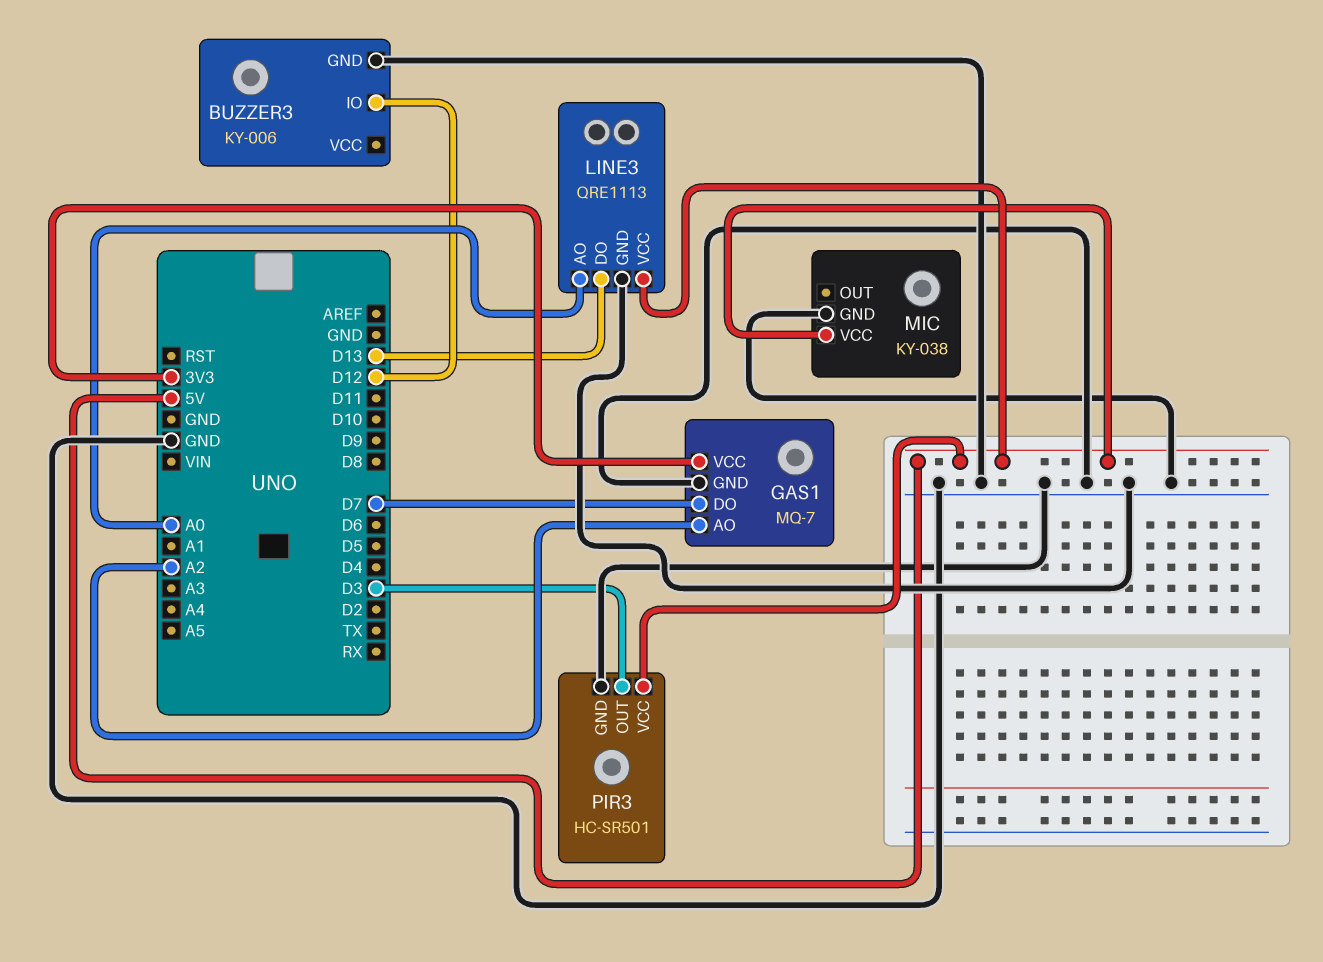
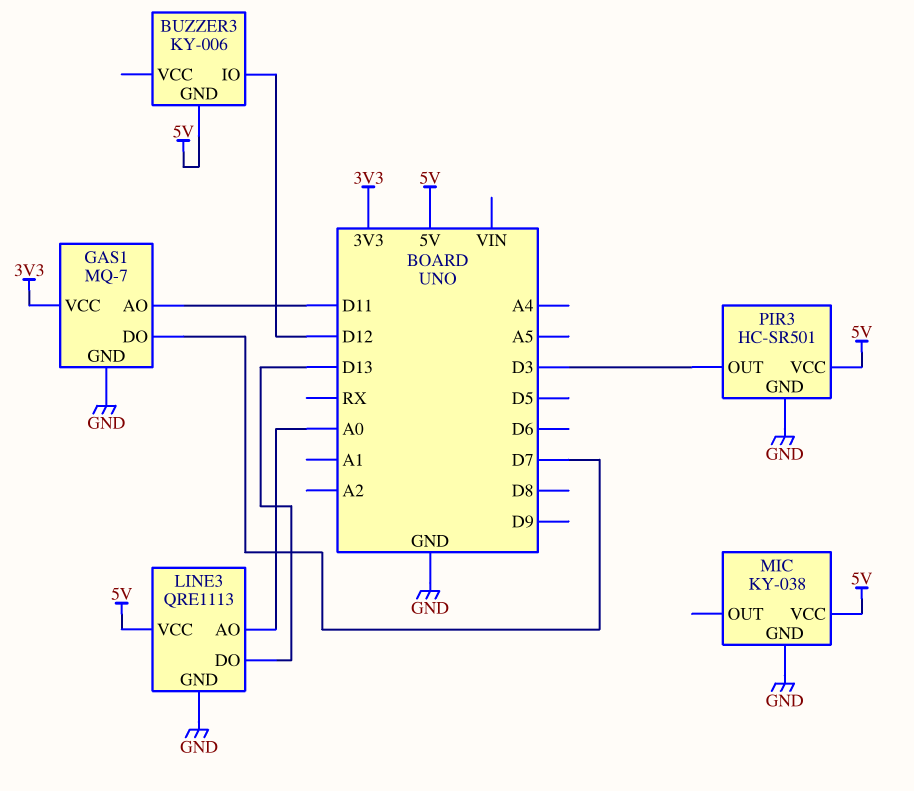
BUZZER3 pin GND: GND -> 5V
GAS1 pin AO: A2 -> D11

